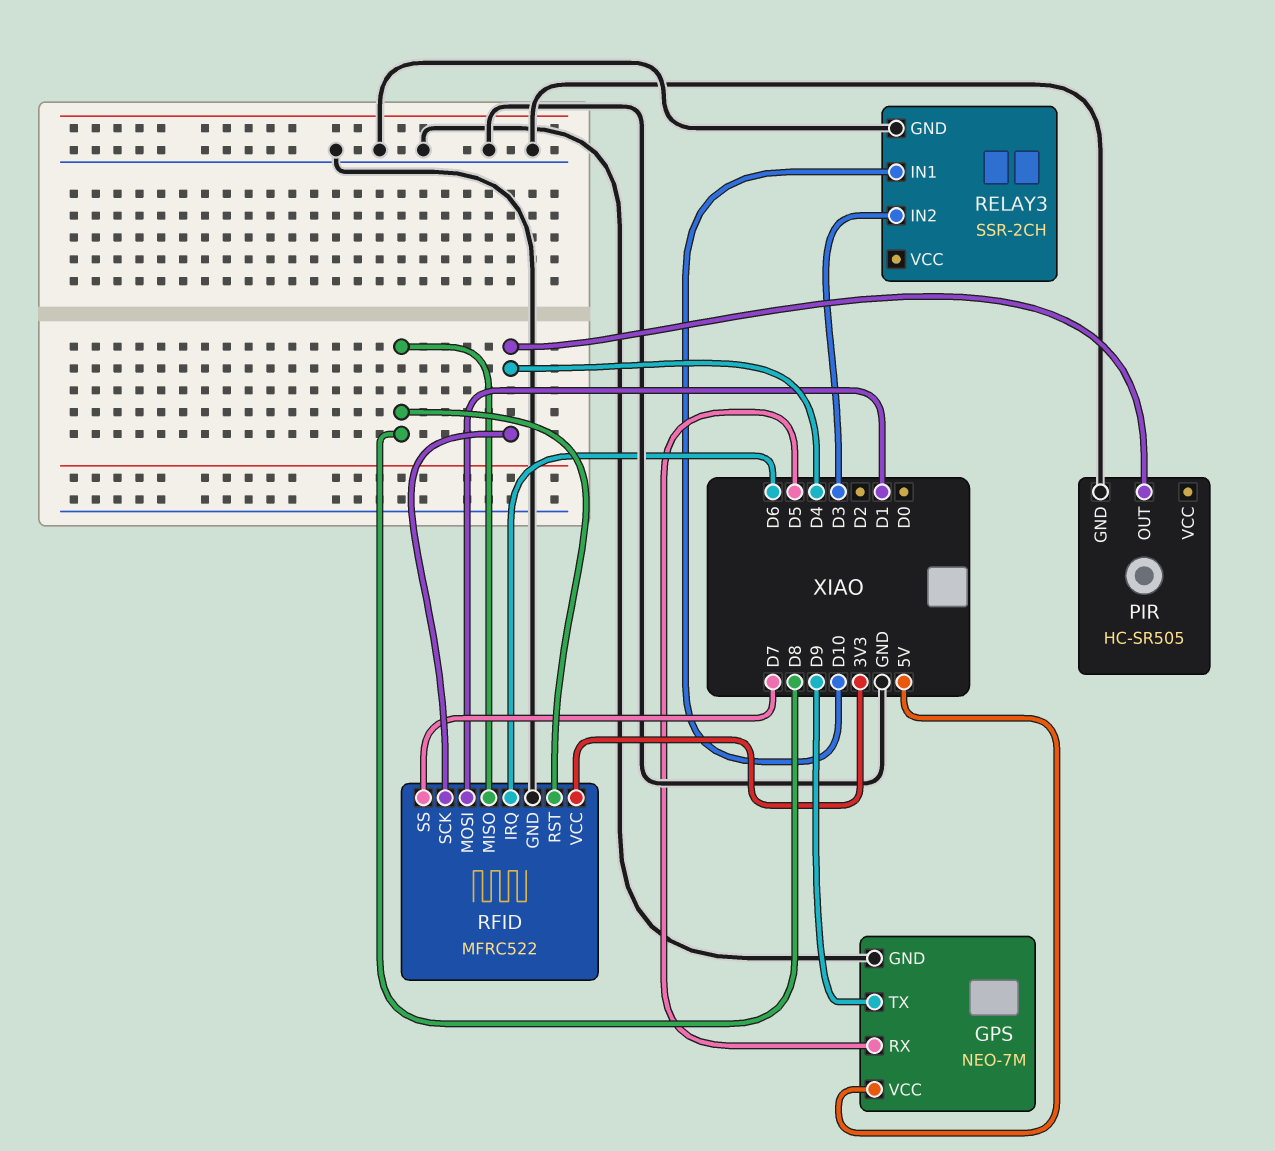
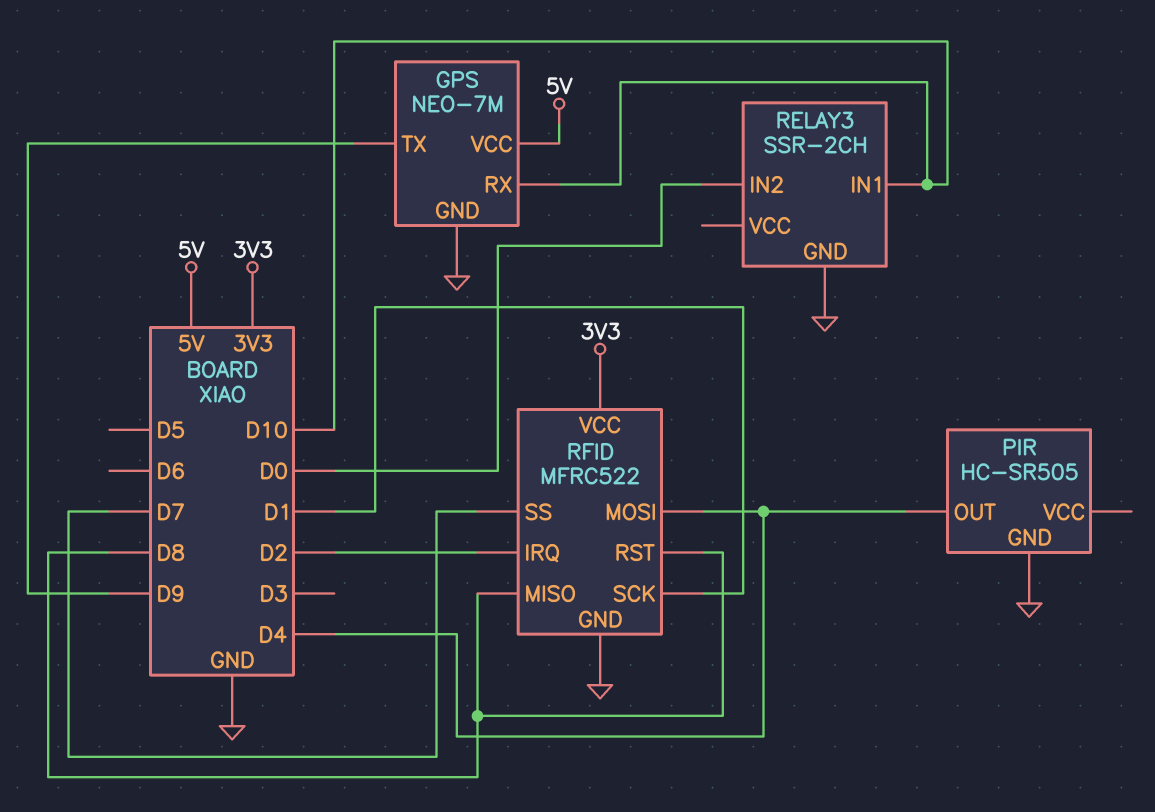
GPS pin RX: D5 -> D10
RELAY3 pin IN2: D3 -> D0
RFID pin IRQ: D6 -> D2
RFID pin MOSI: D1 -> D4
RFID pin SCK: D4 -> D1

